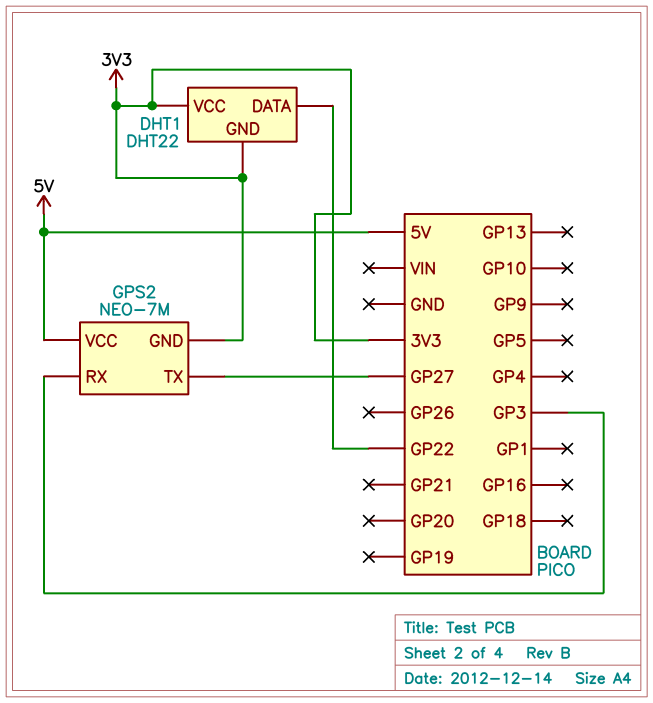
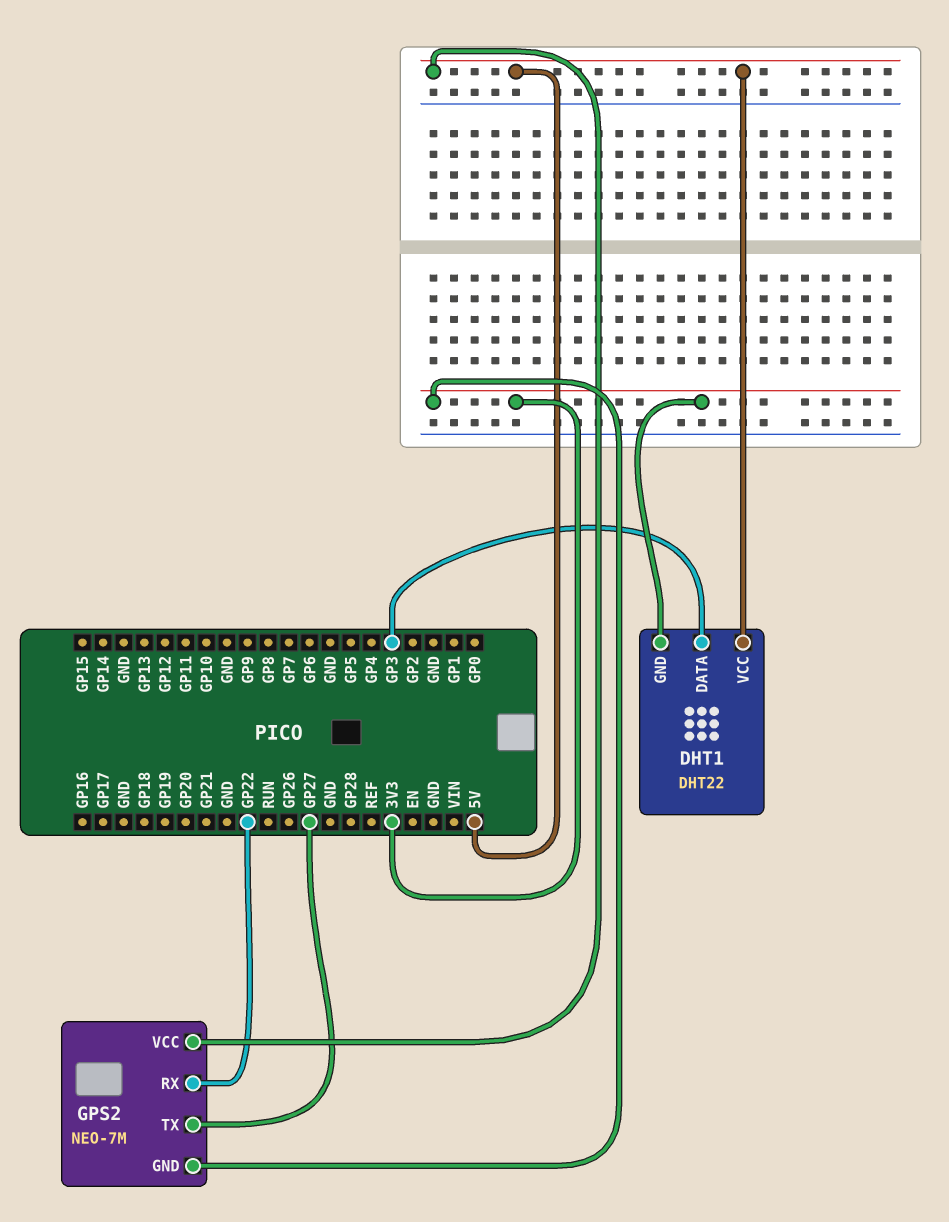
DHT1 pin DATA: GP22 -> GP3
DHT1 pin VCC: 3V3 -> 5V
GPS2 pin RX: GP3 -> GP22

